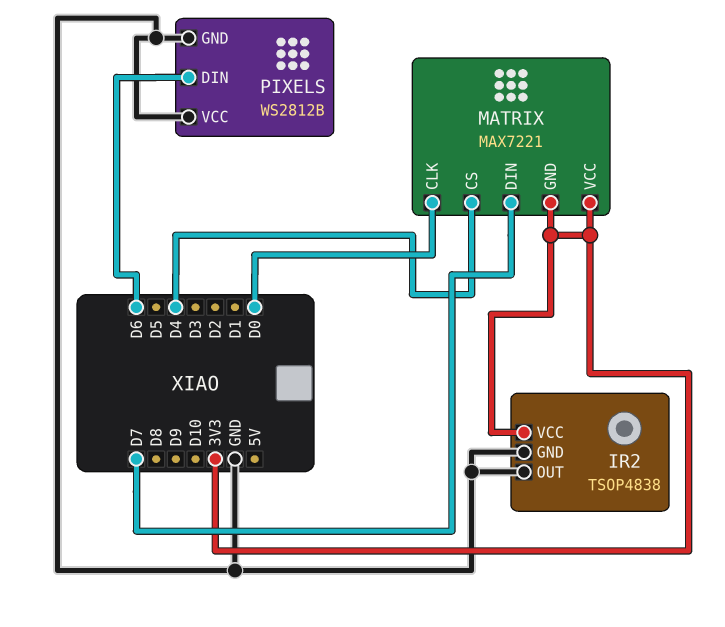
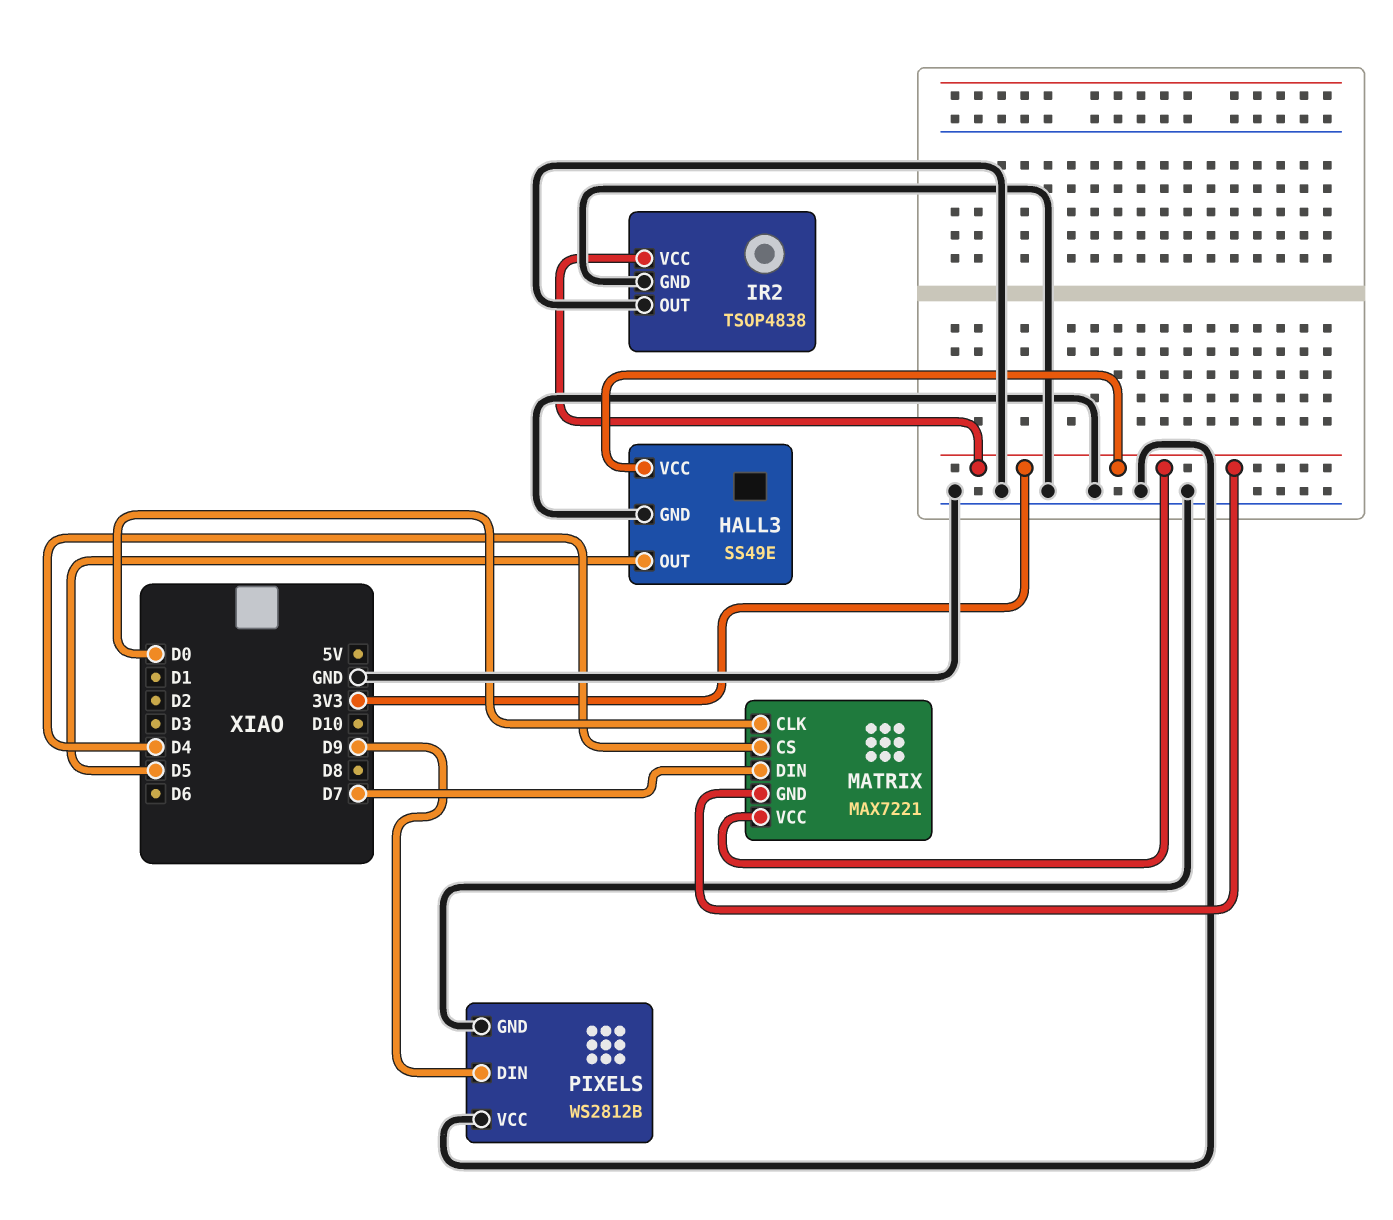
HALL3: none -> SS49E
HALL3 pin GND: none -> GND
HALL3 pin OUT: none -> D5
HALL3 pin VCC: none -> 3V3
PIXELS pin DIN: D6 -> D9

